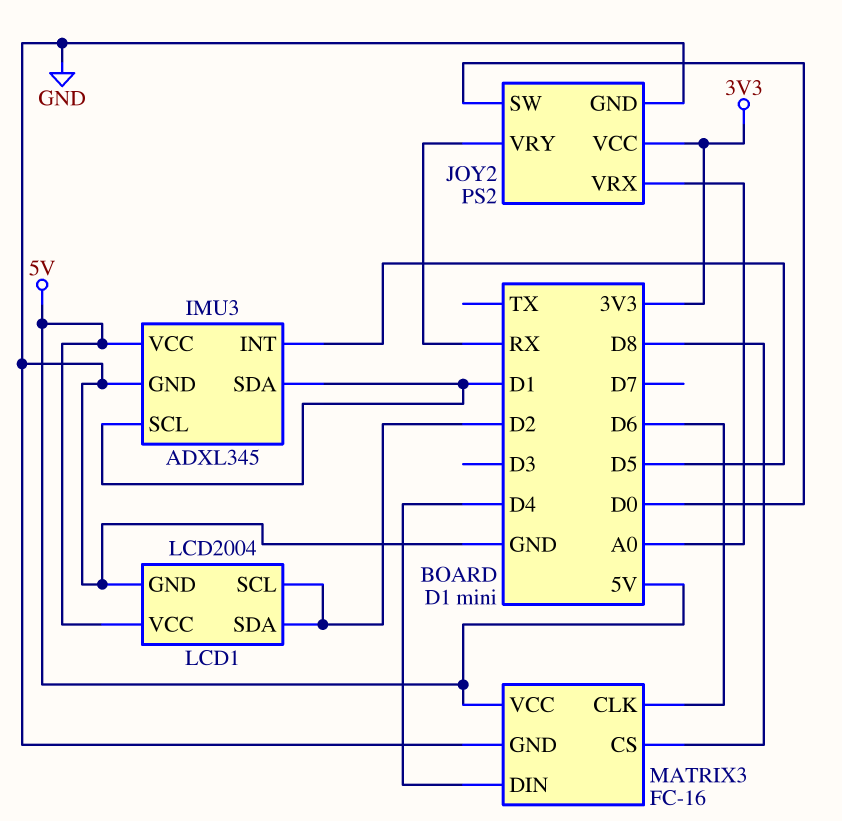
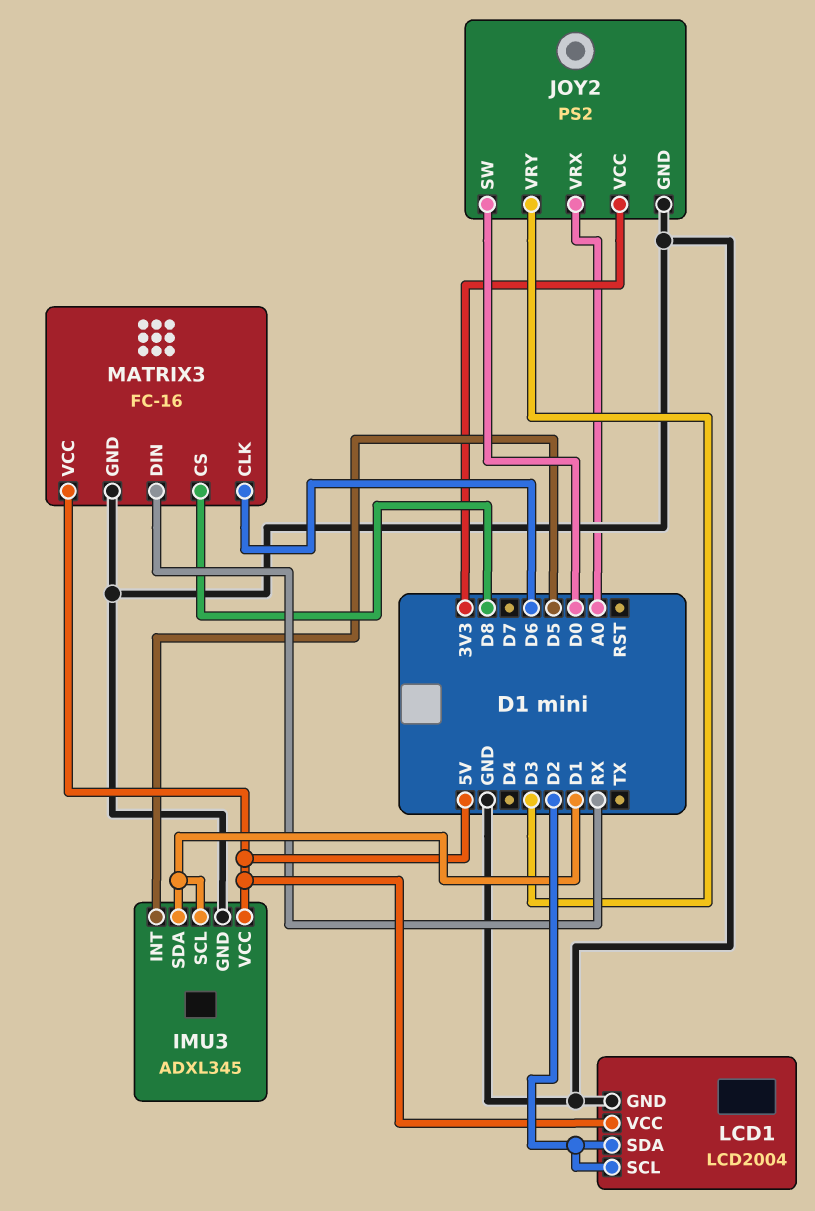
JOY2 pin VRY: RX -> D3
MATRIX3 pin DIN: D4 -> RX

